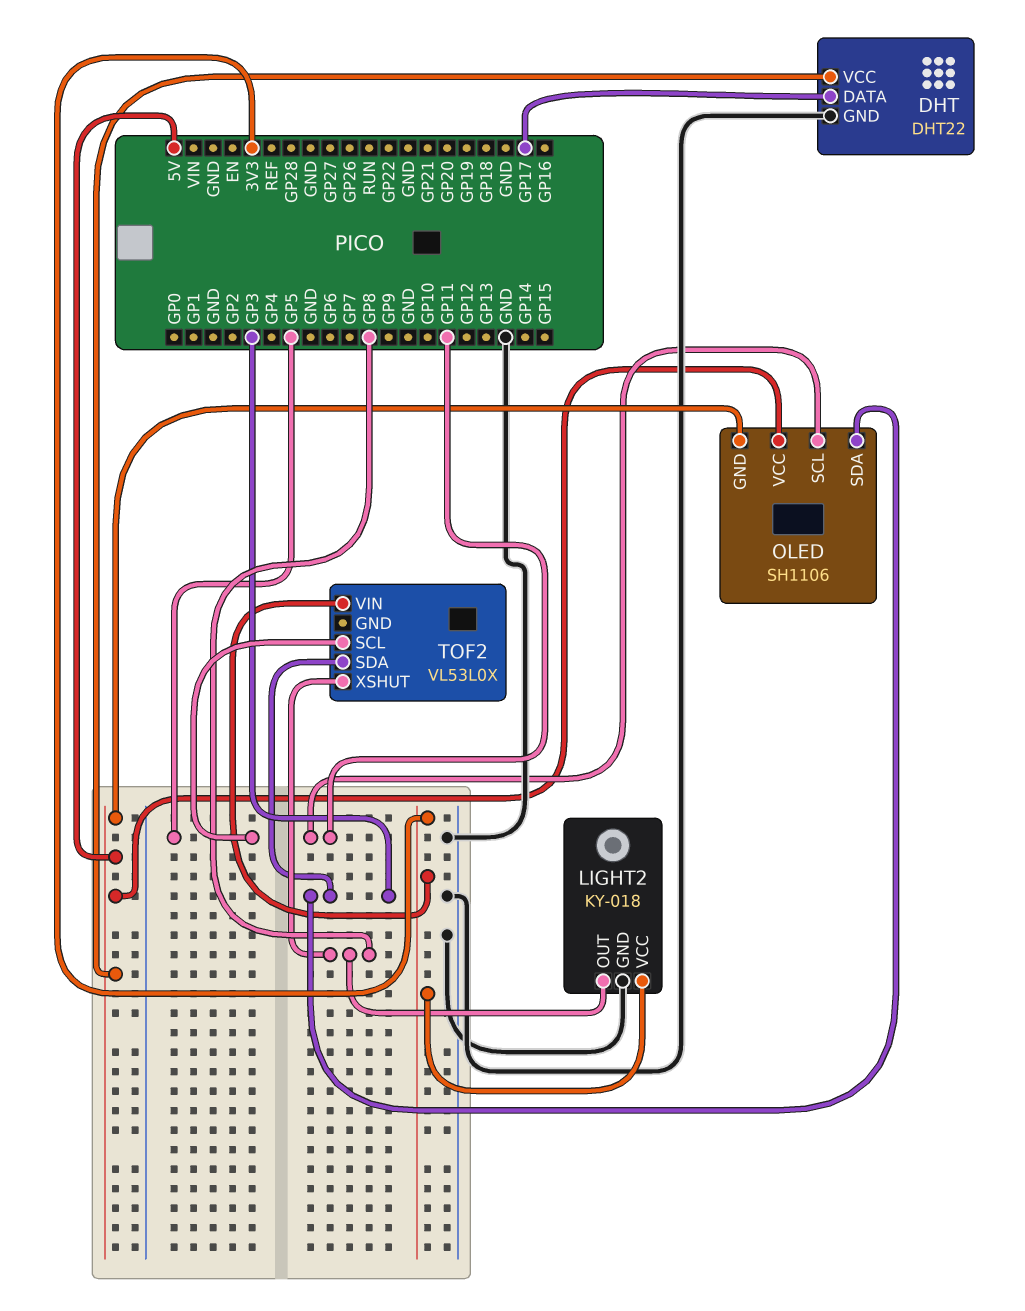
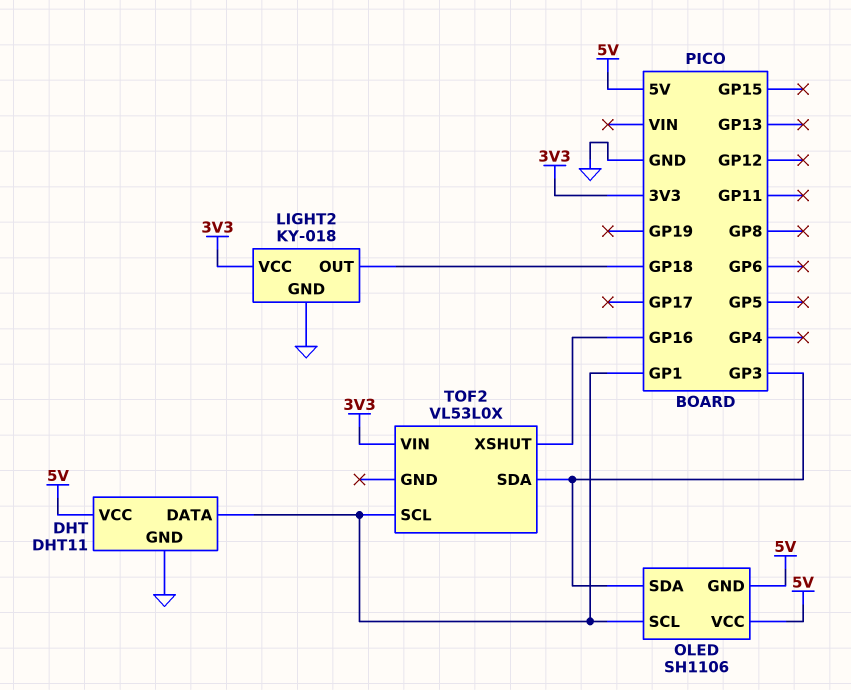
DHT: DHT22 -> DHT11
DHT pin DATA: GP17 -> GP1
LIGHT2 pin OUT: GP8 -> GP18
OLED pin SCL: GP11 -> GP1
TOF2 pin SCL: GP5 -> GP1
TOF2 pin XSHUT: GP8 -> GP16

